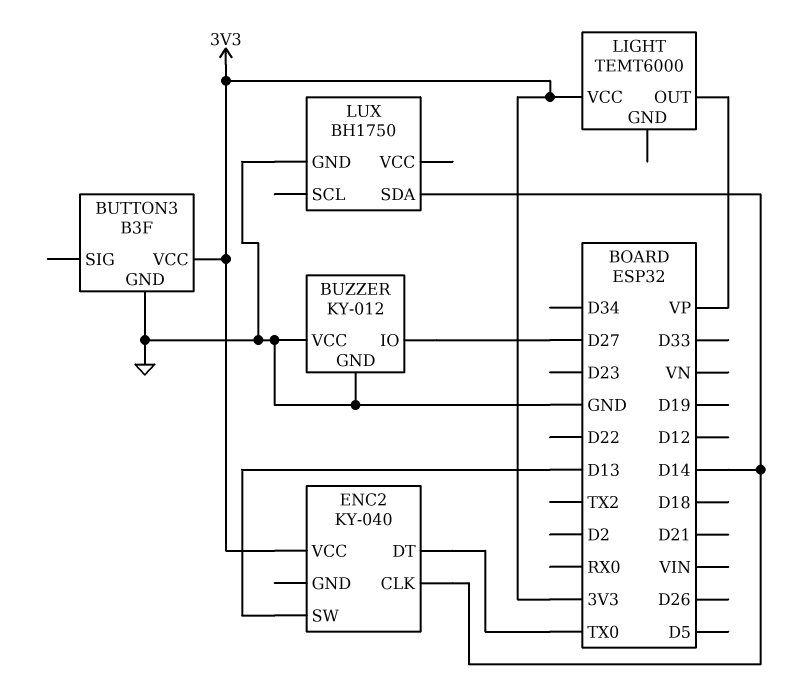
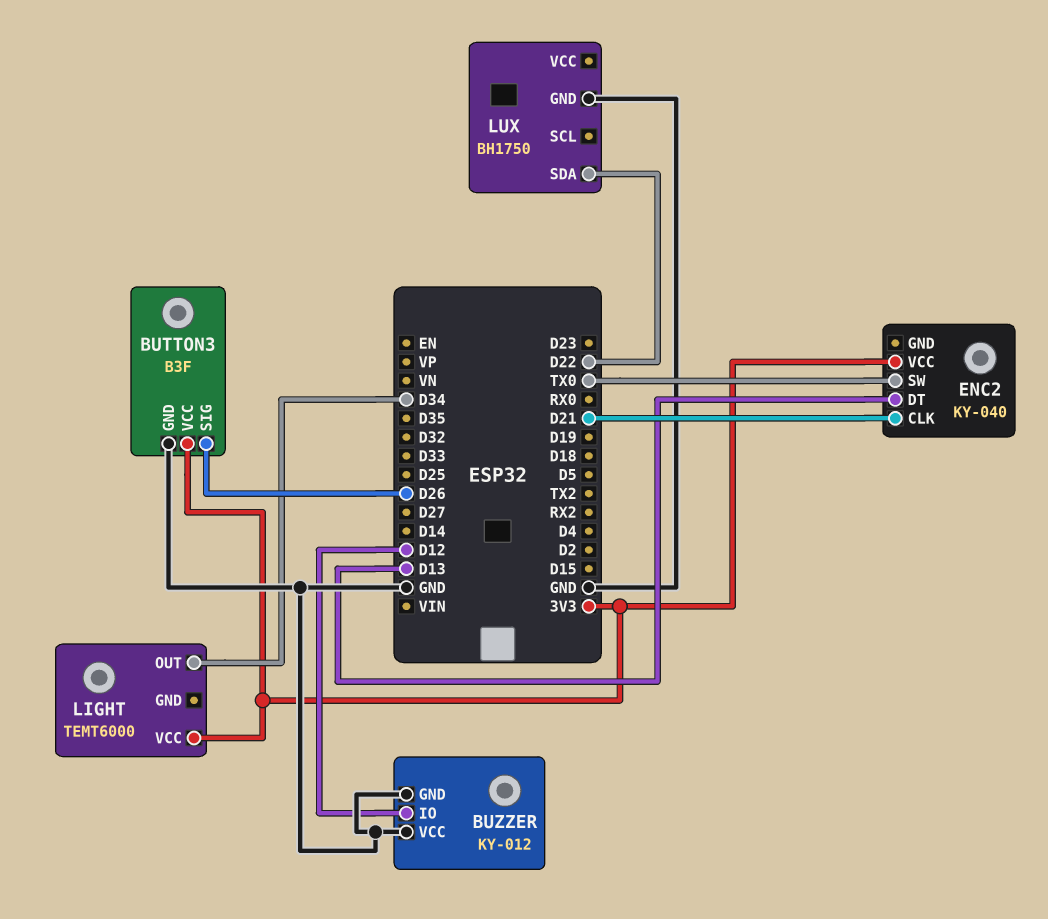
BUTTON3 pin SIG: none -> D26
BUZZER pin IO: D27 -> D12
ENC2 pin CLK: D14 -> D21
ENC2 pin DT: TX0 -> D13
ENC2 pin SW: D13 -> TX0
LIGHT pin OUT: VP -> D34
LUX pin SDA: D14 -> D22

